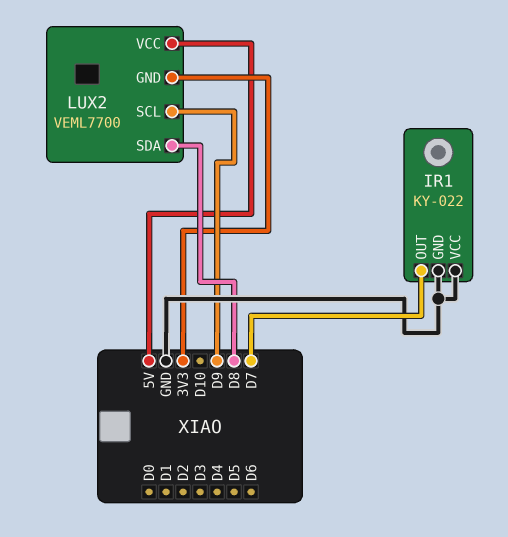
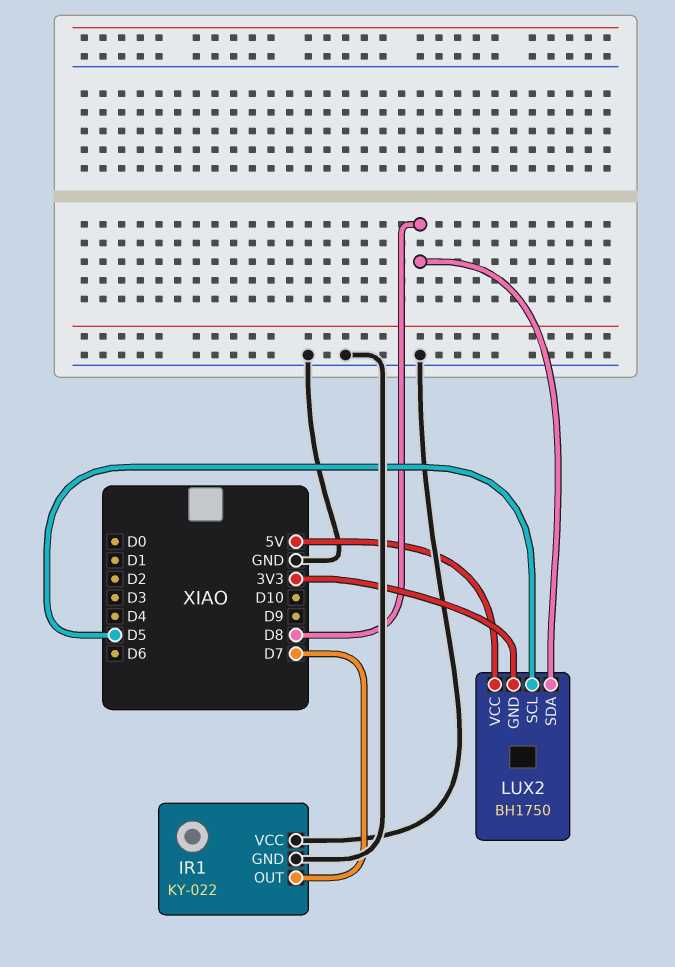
LUX2: VEML7700 -> BH1750
LUX2 pin SCL: D9 -> D5

